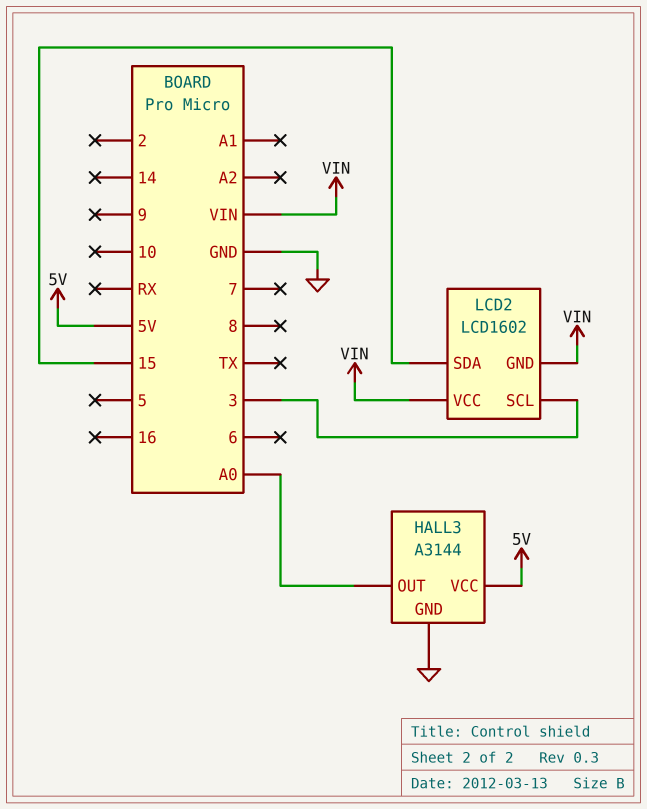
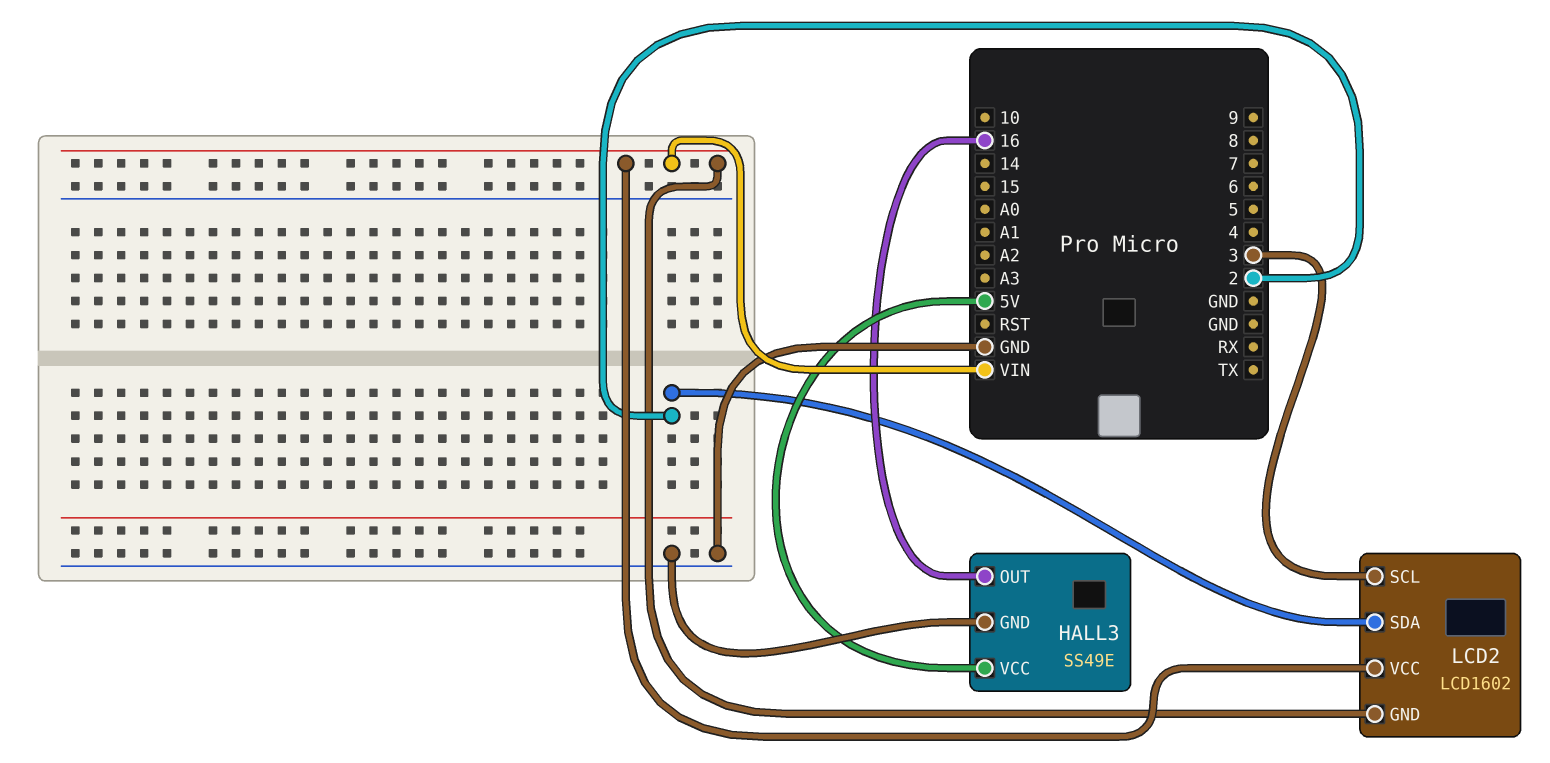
HALL3: A3144 -> SS49E
HALL3 pin OUT: A0 -> 16
LCD2 pin SDA: 15 -> 2

